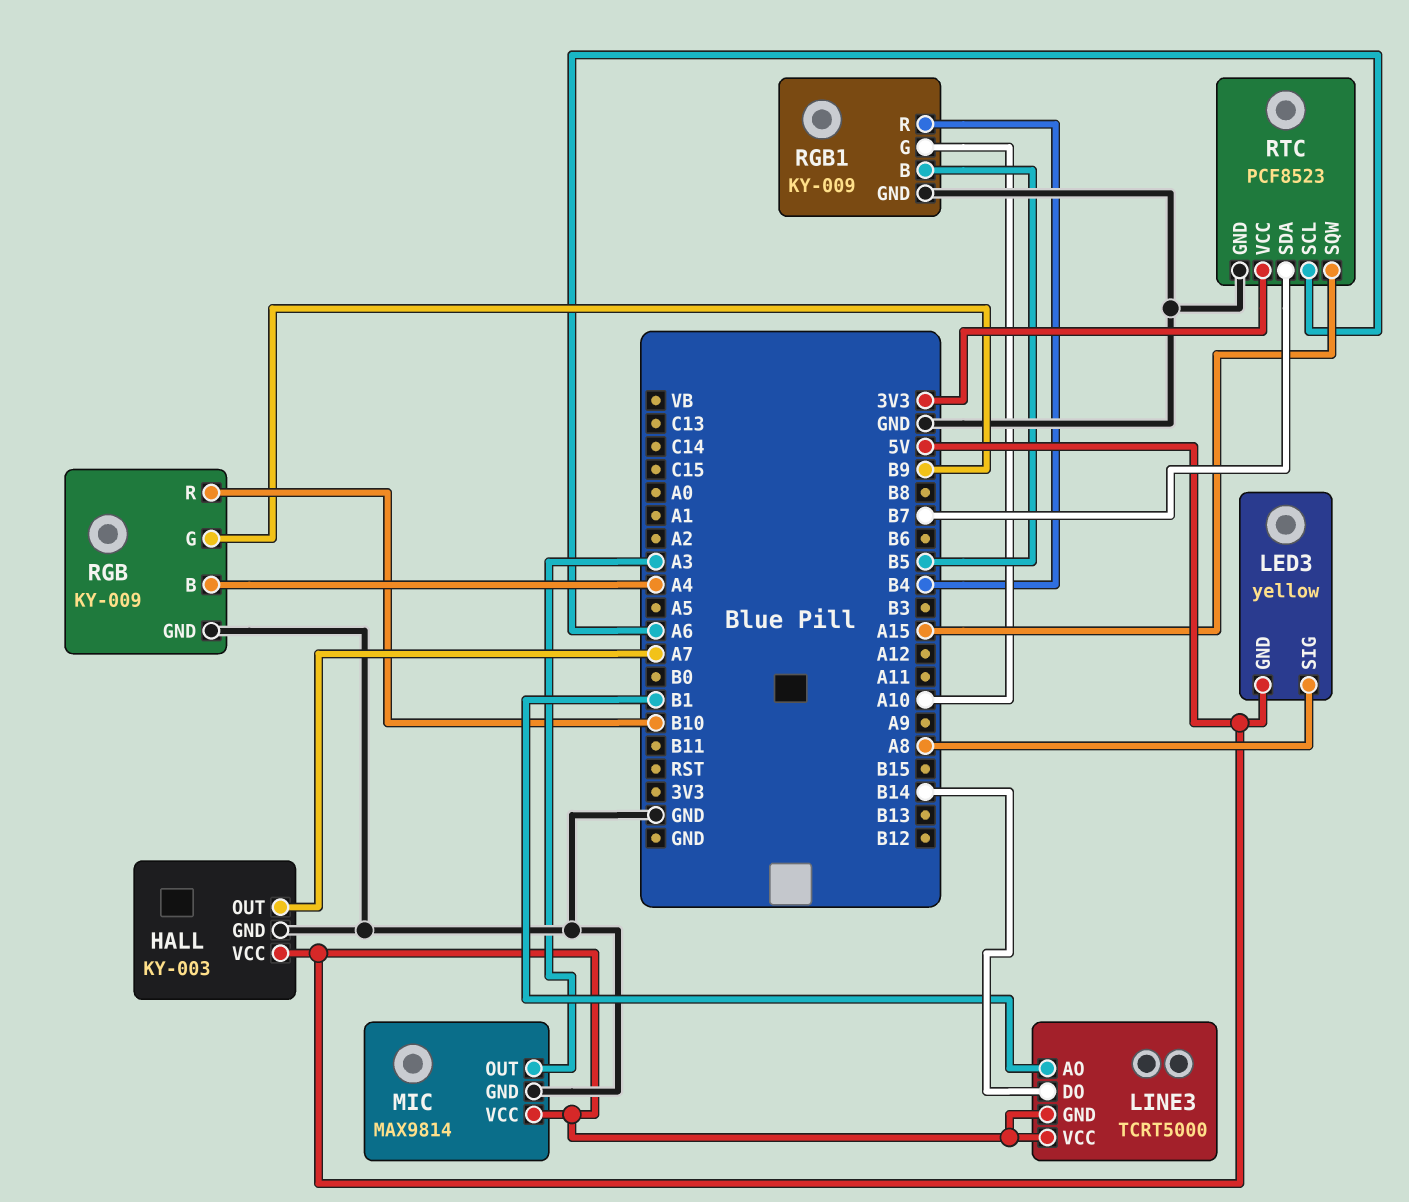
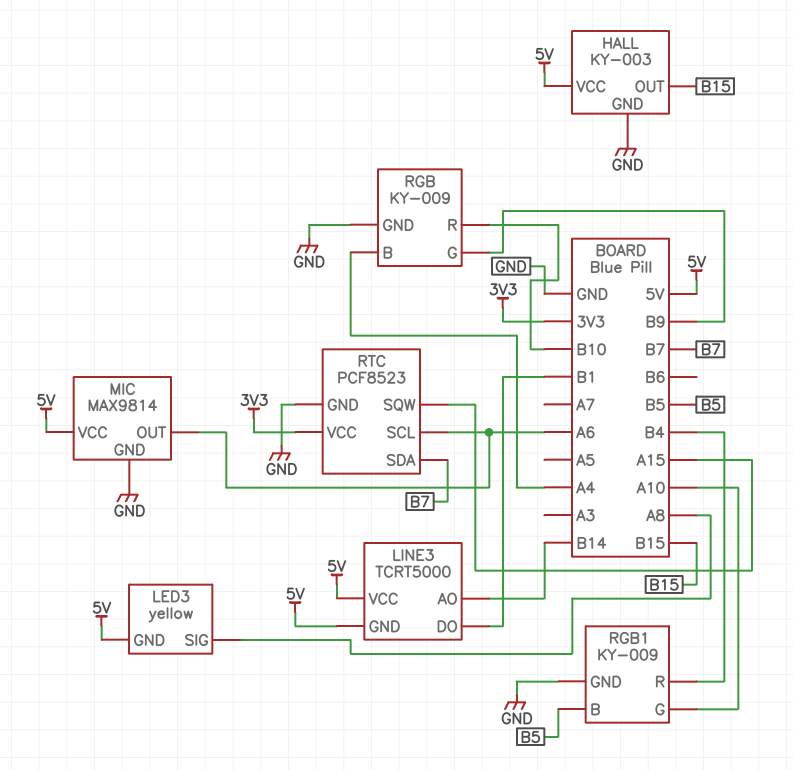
HALL pin OUT: A7 -> B15
LINE3 pin AO: B1 -> B14
LINE3 pin DO: B14 -> B1
MIC pin OUT: A3 -> A6

